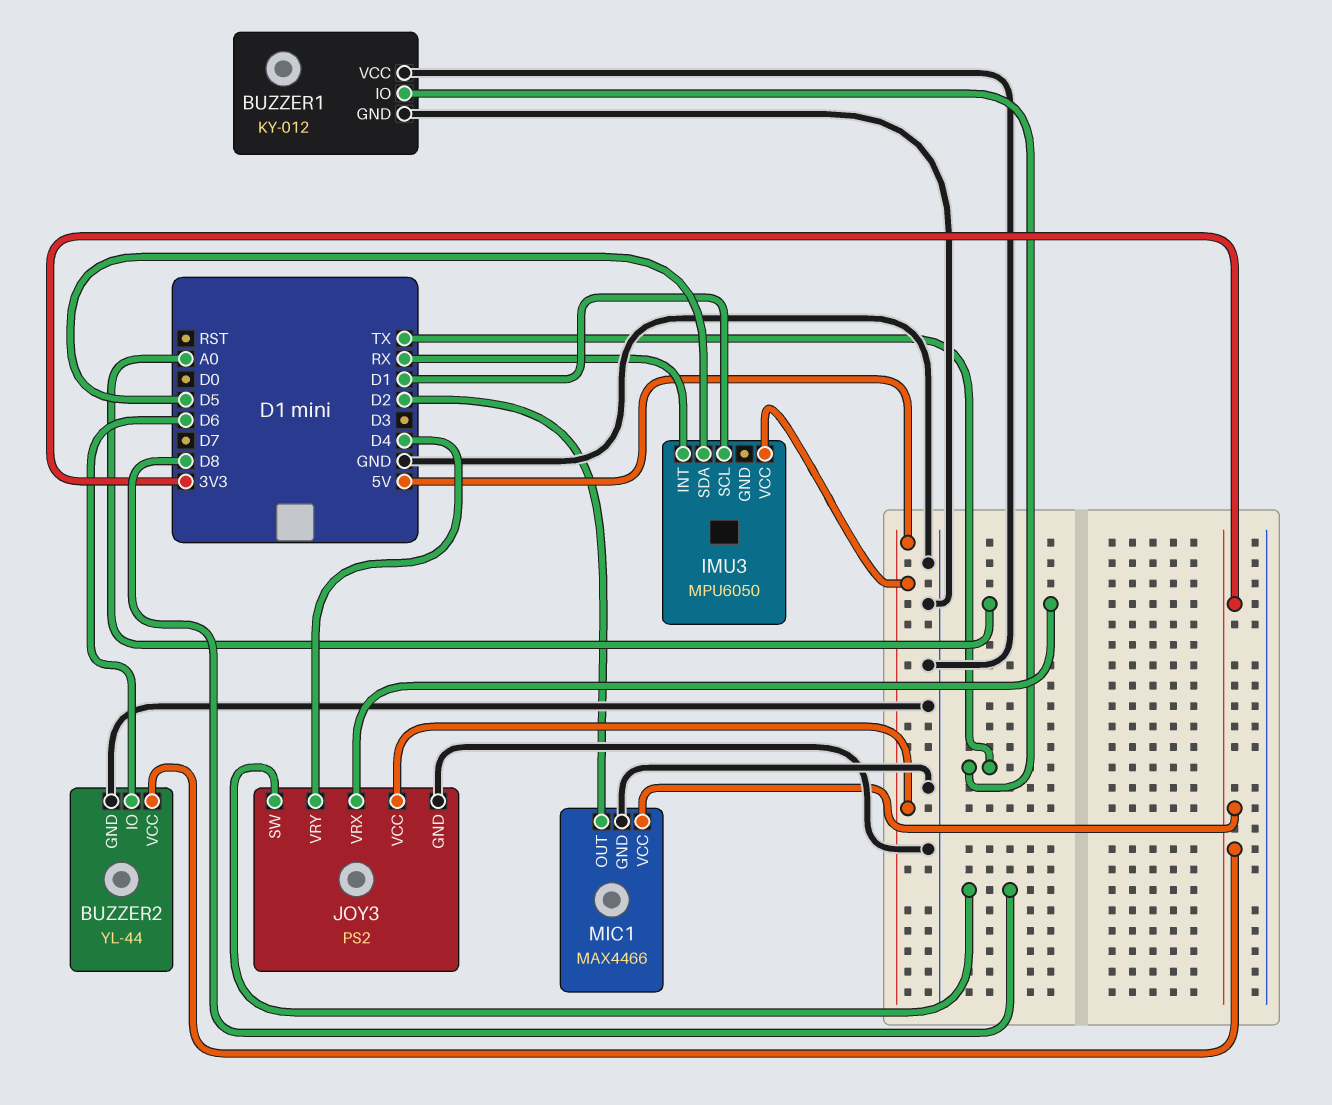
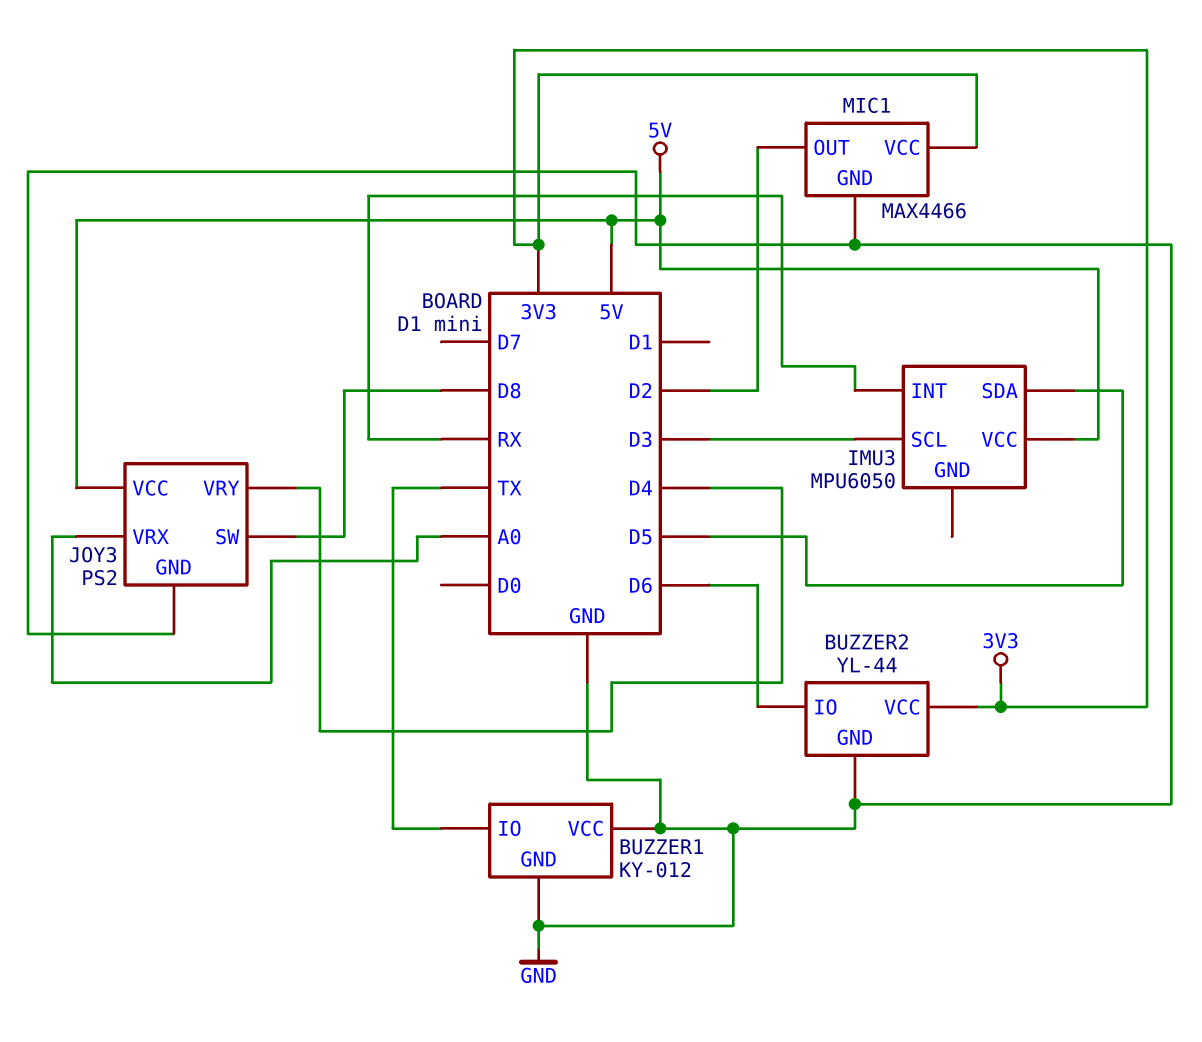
IMU3 pin SCL: D1 -> D3

